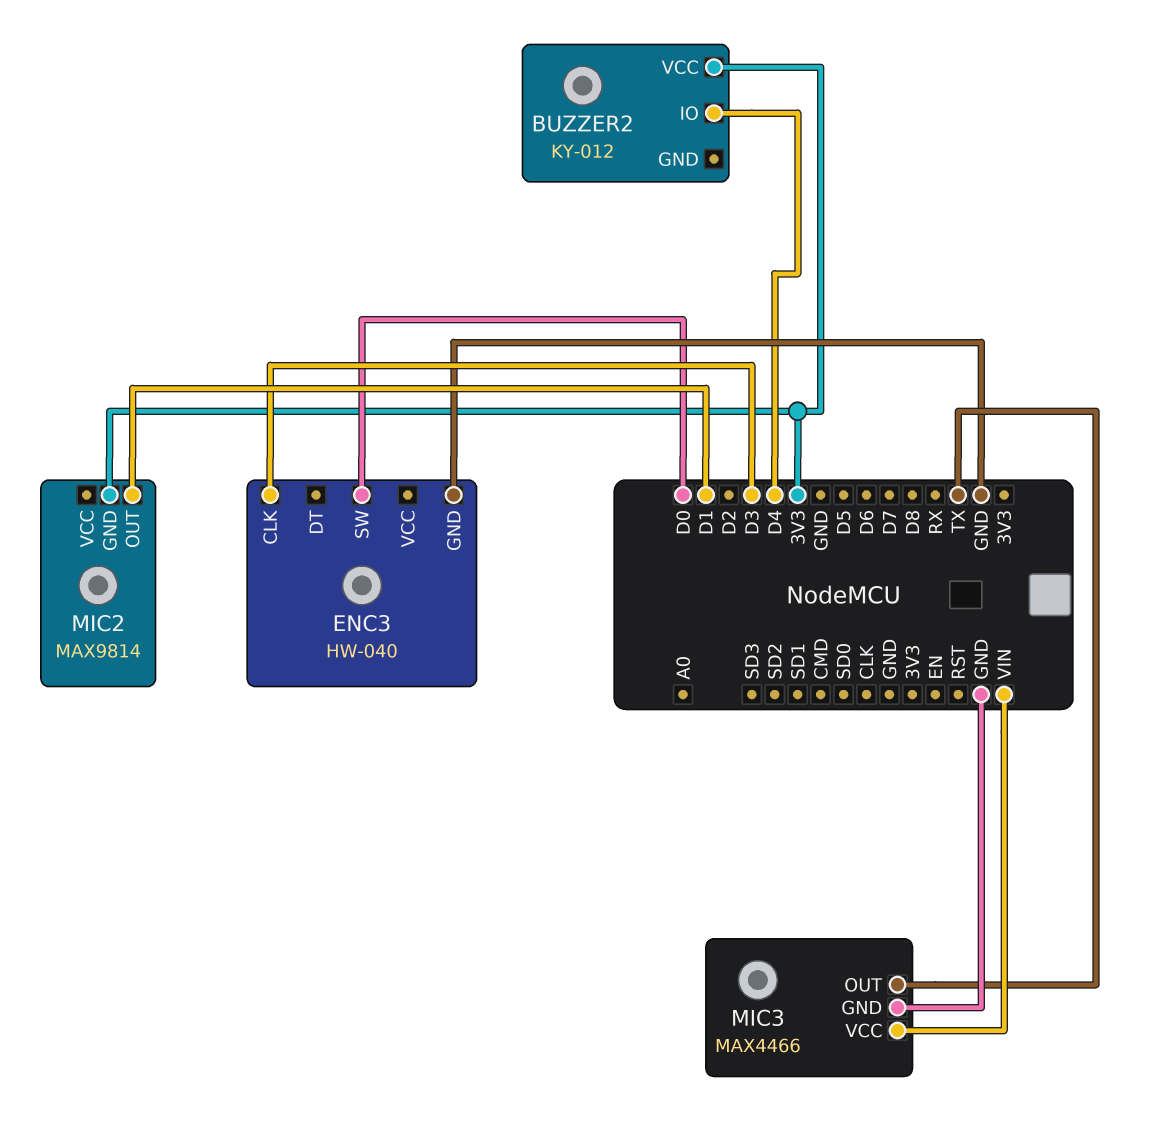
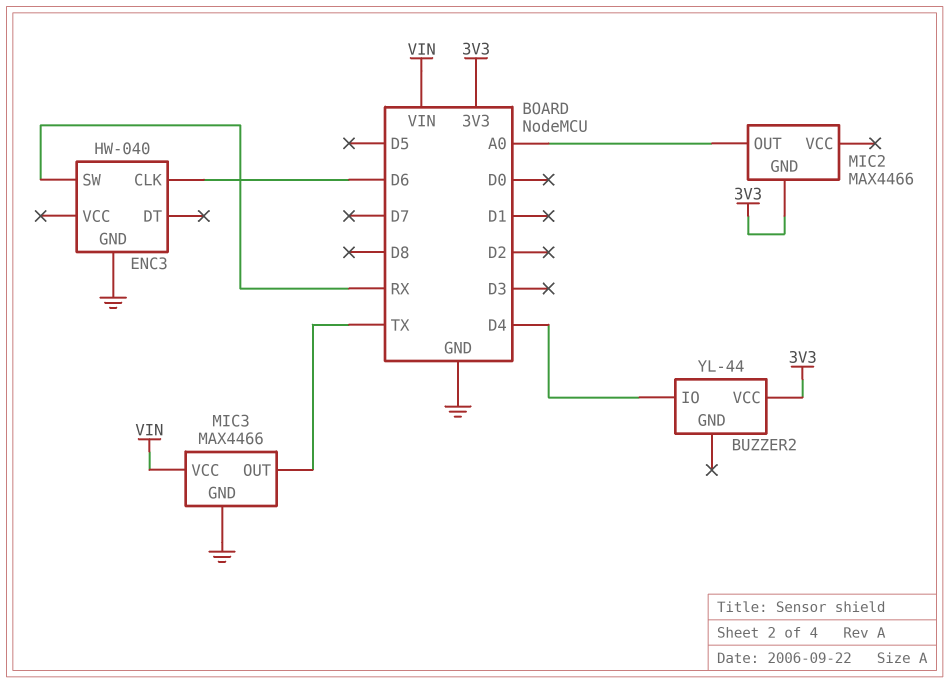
BUZZER2: KY-012 -> YL-44
ENC3 pin CLK: D3 -> D6
ENC3 pin SW: D0 -> RX
MIC2: MAX9814 -> MAX4466
MIC2 pin OUT: D1 -> A0

